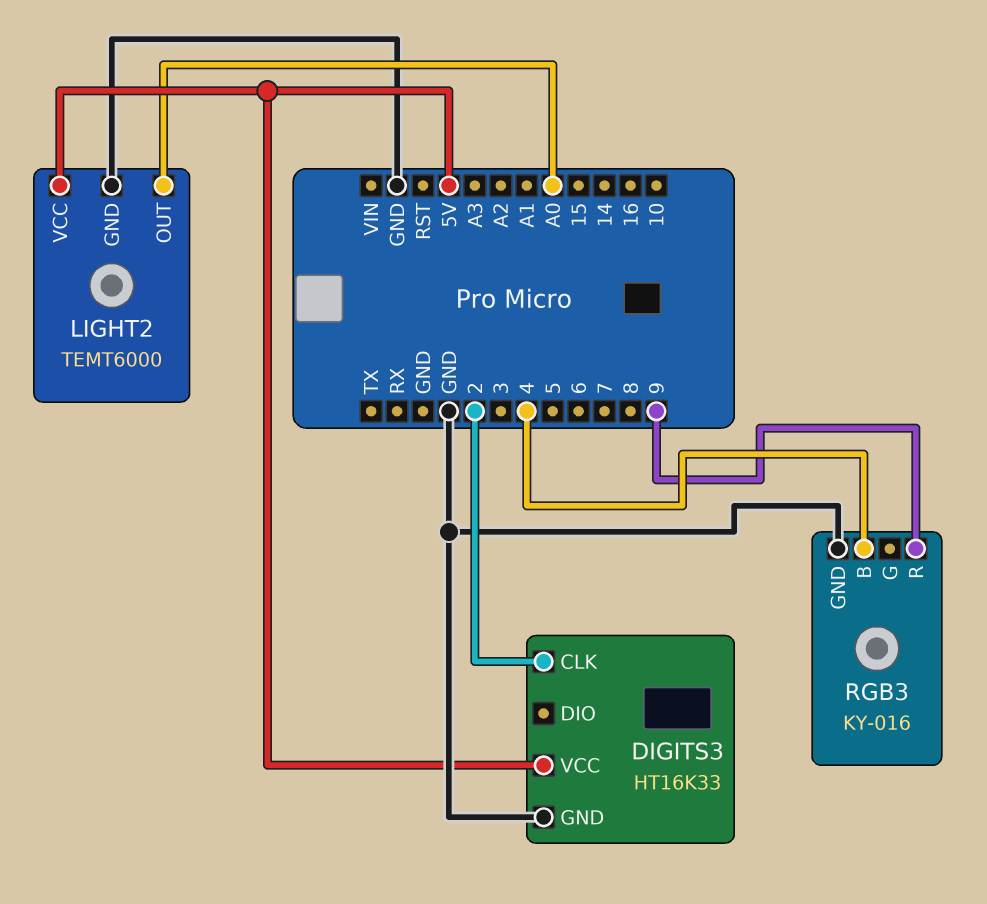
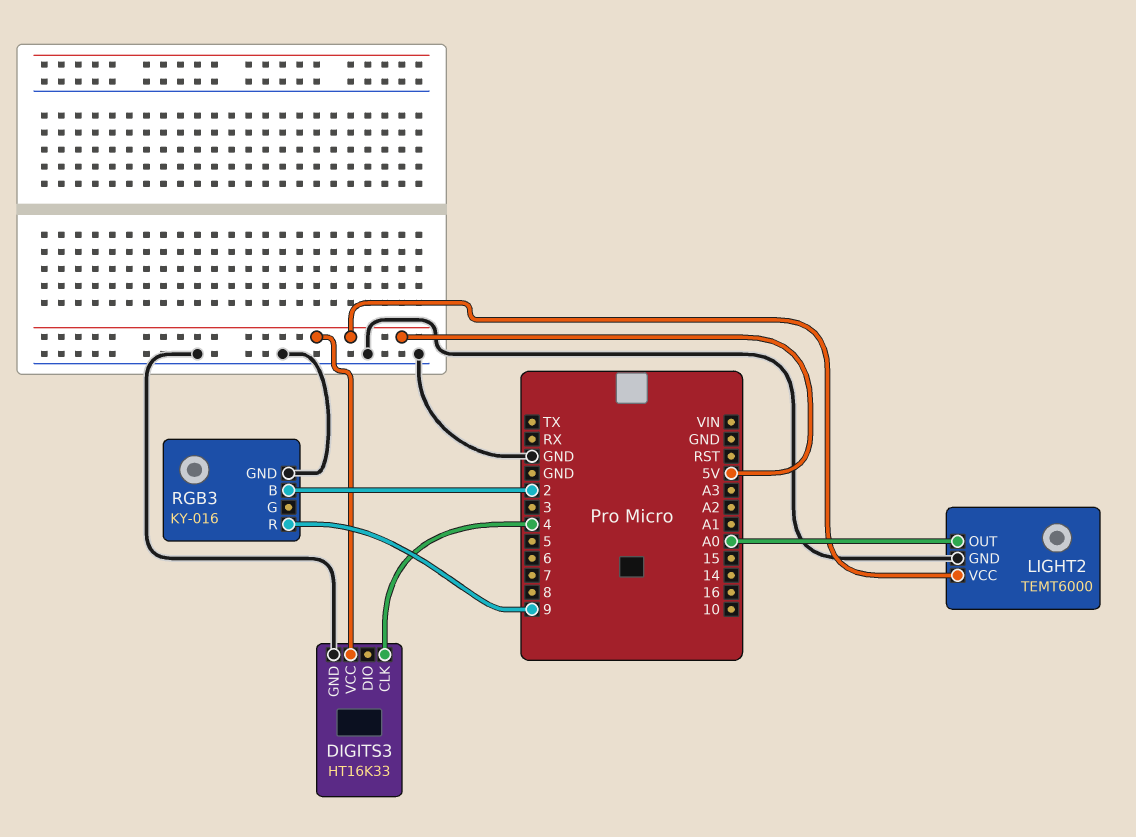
DIGITS3 pin CLK: 2 -> 4
RGB3 pin B: 4 -> 2

